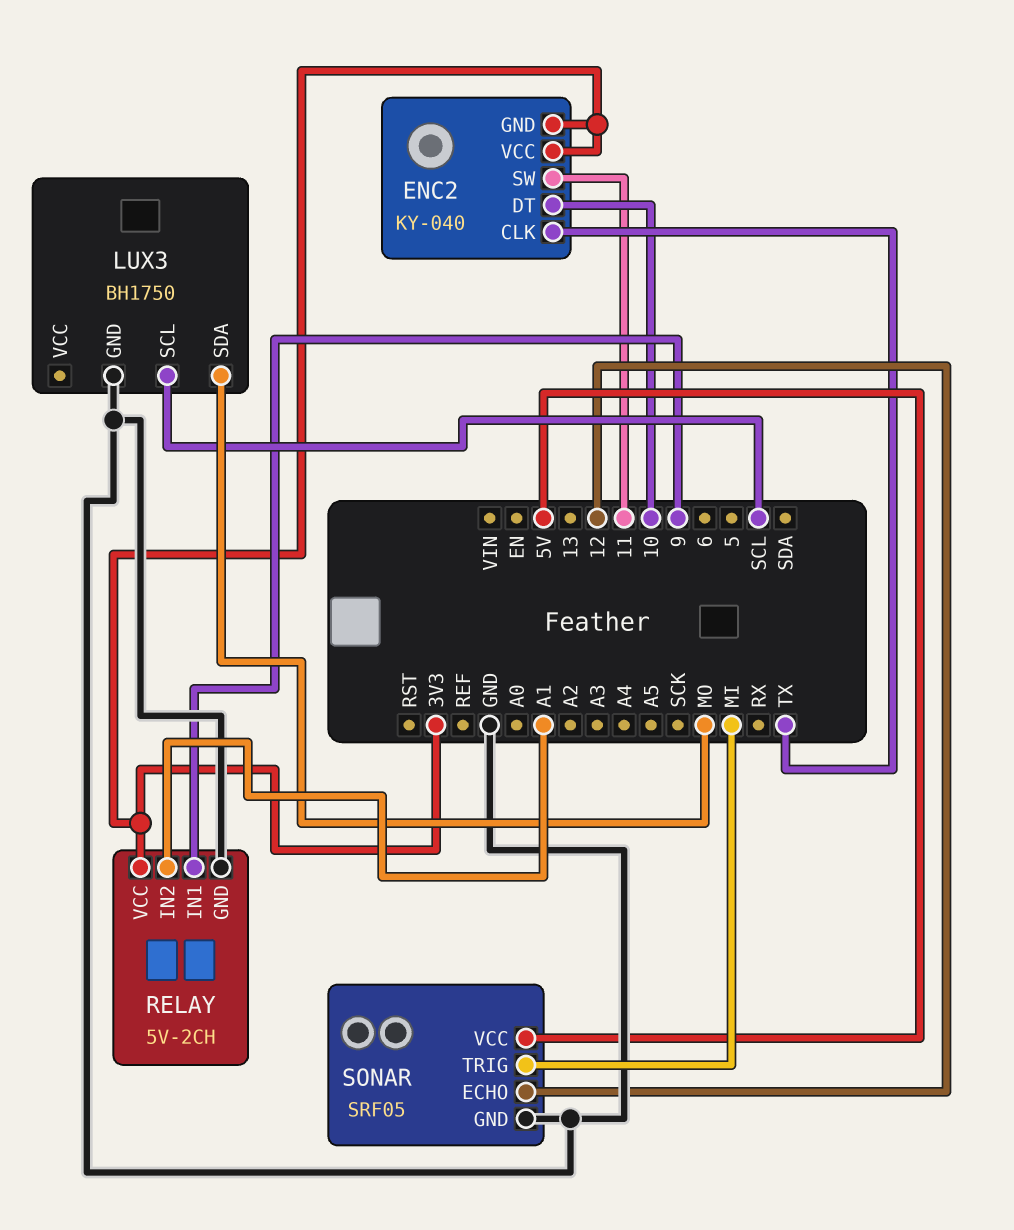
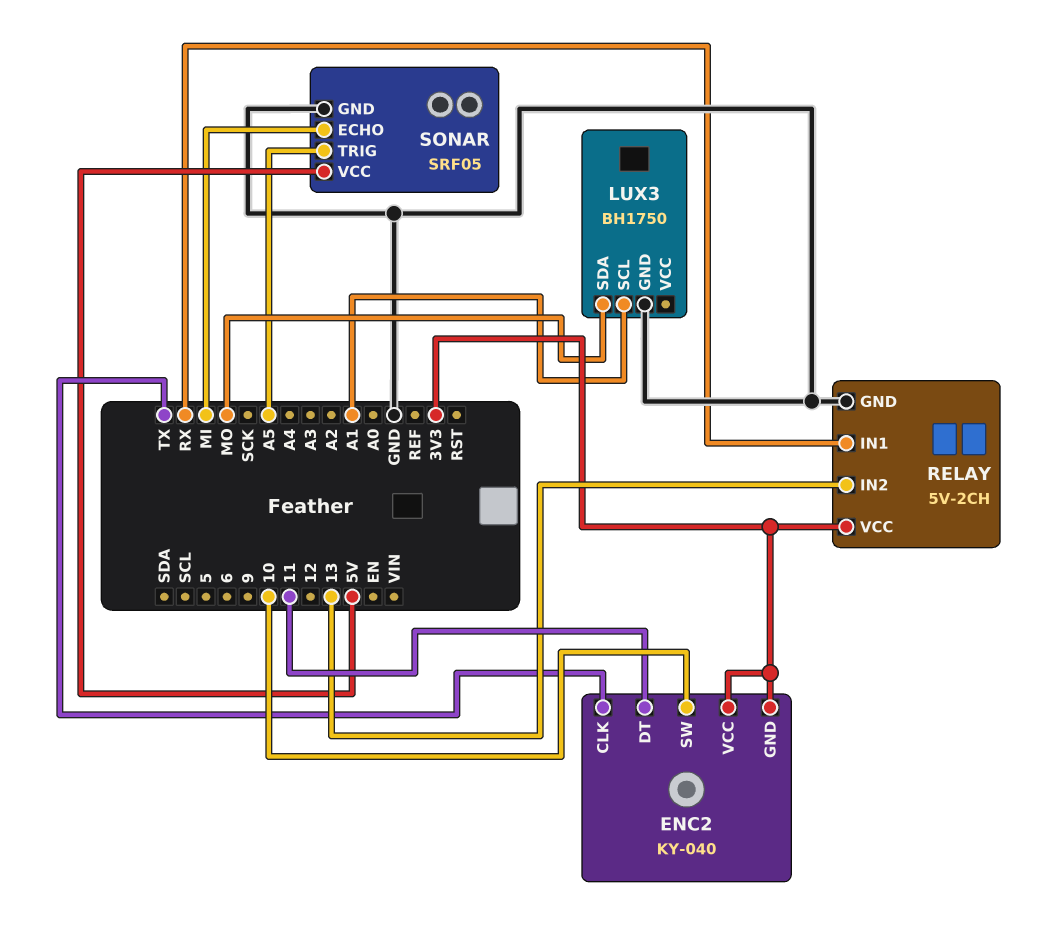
ENC2 pin DT: 10 -> 11
ENC2 pin SW: 11 -> 10
LUX3 pin SCL: SCL -> A1
RELAY pin IN1: 9 -> RX
RELAY pin IN2: A1 -> 13
SONAR pin ECHO: 12 -> MI
SONAR pin TRIG: MI -> A5

